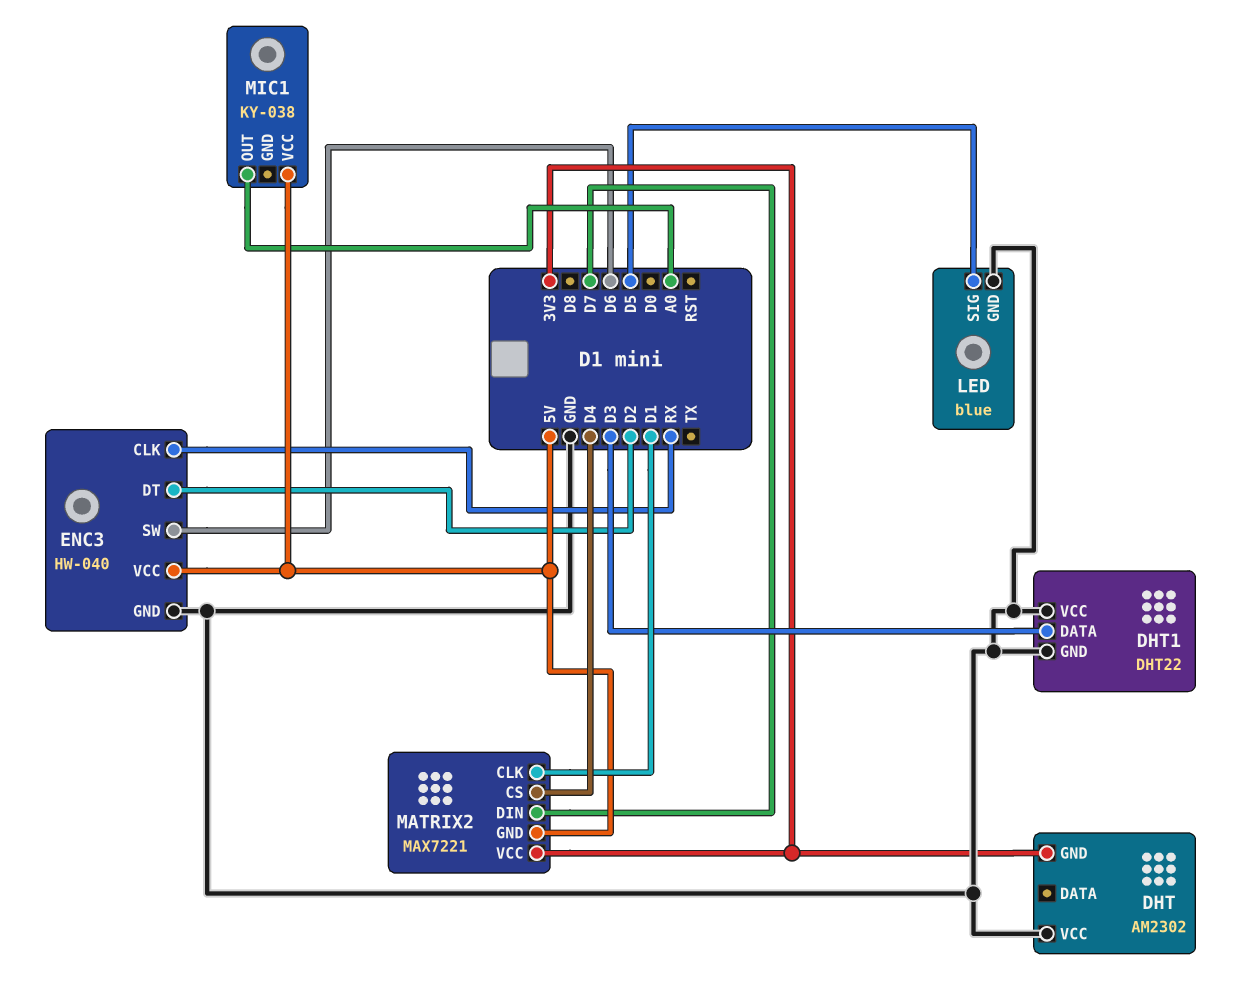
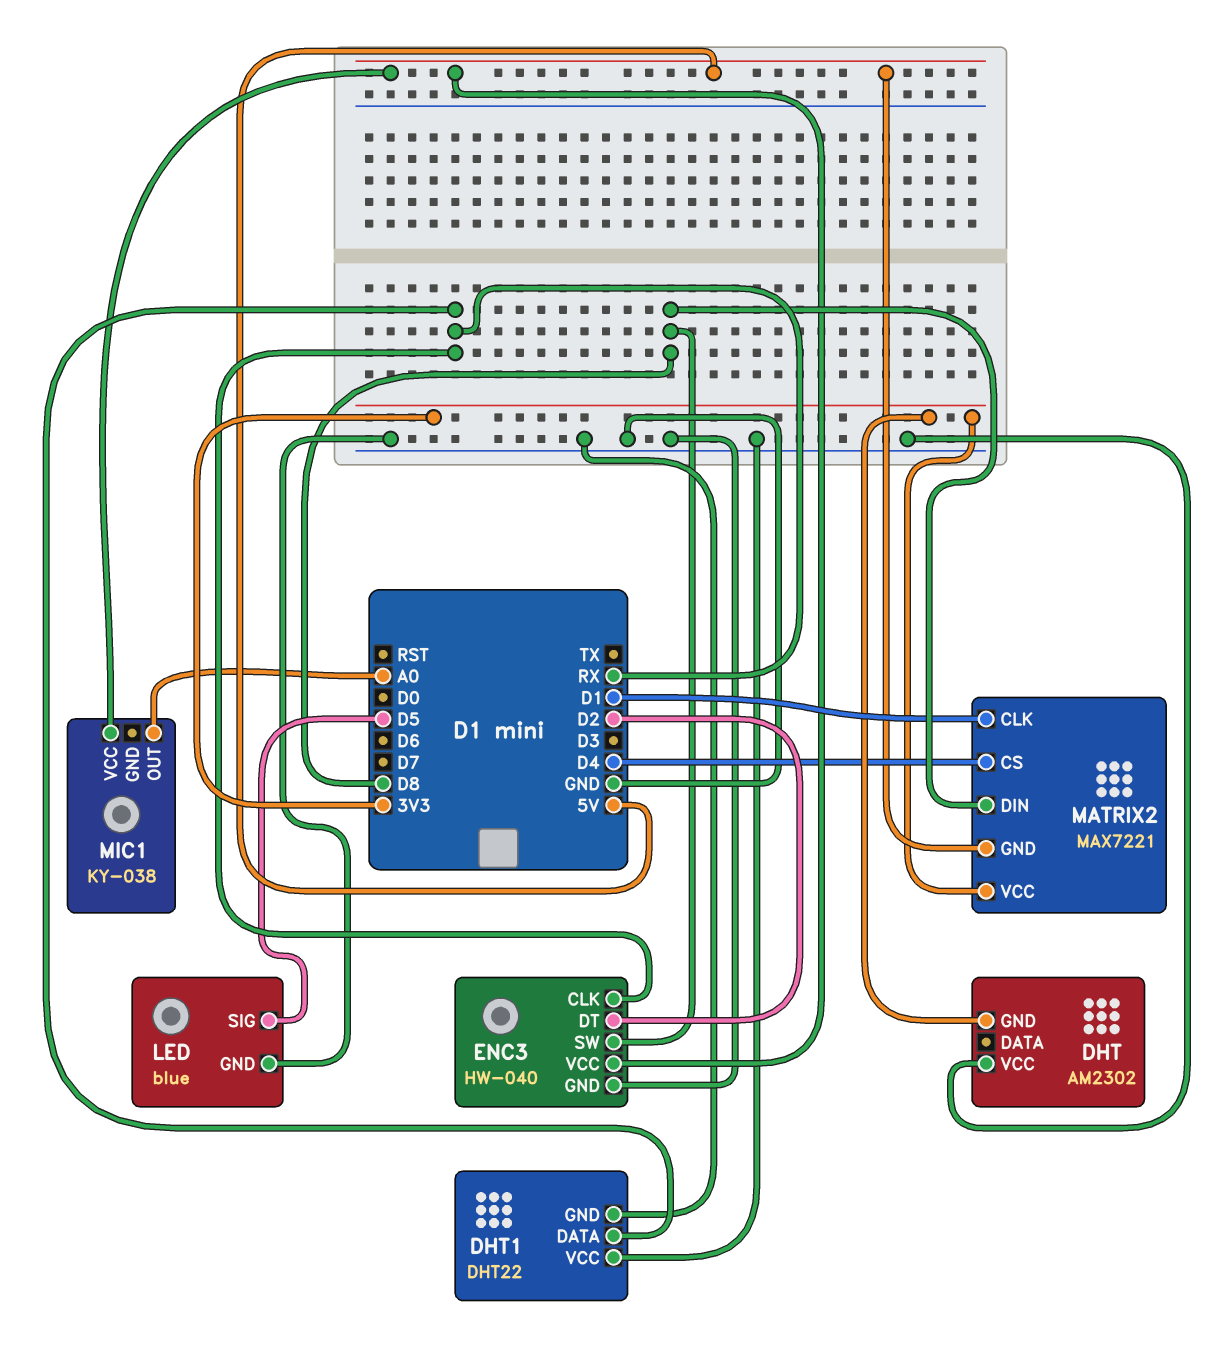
DHT1 pin DATA: D3 -> RX
ENC3 pin SW: D6 -> D8
MATRIX2 pin DIN: D7 -> D8

